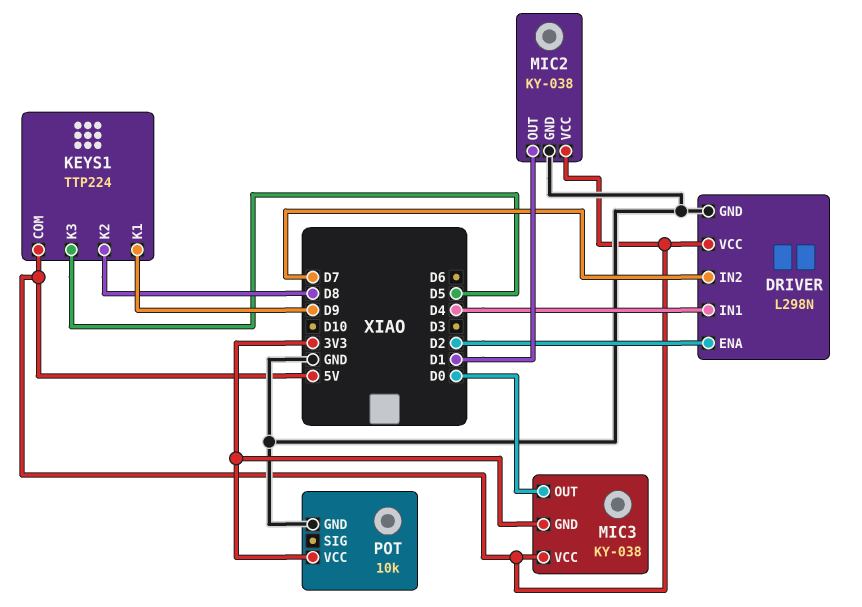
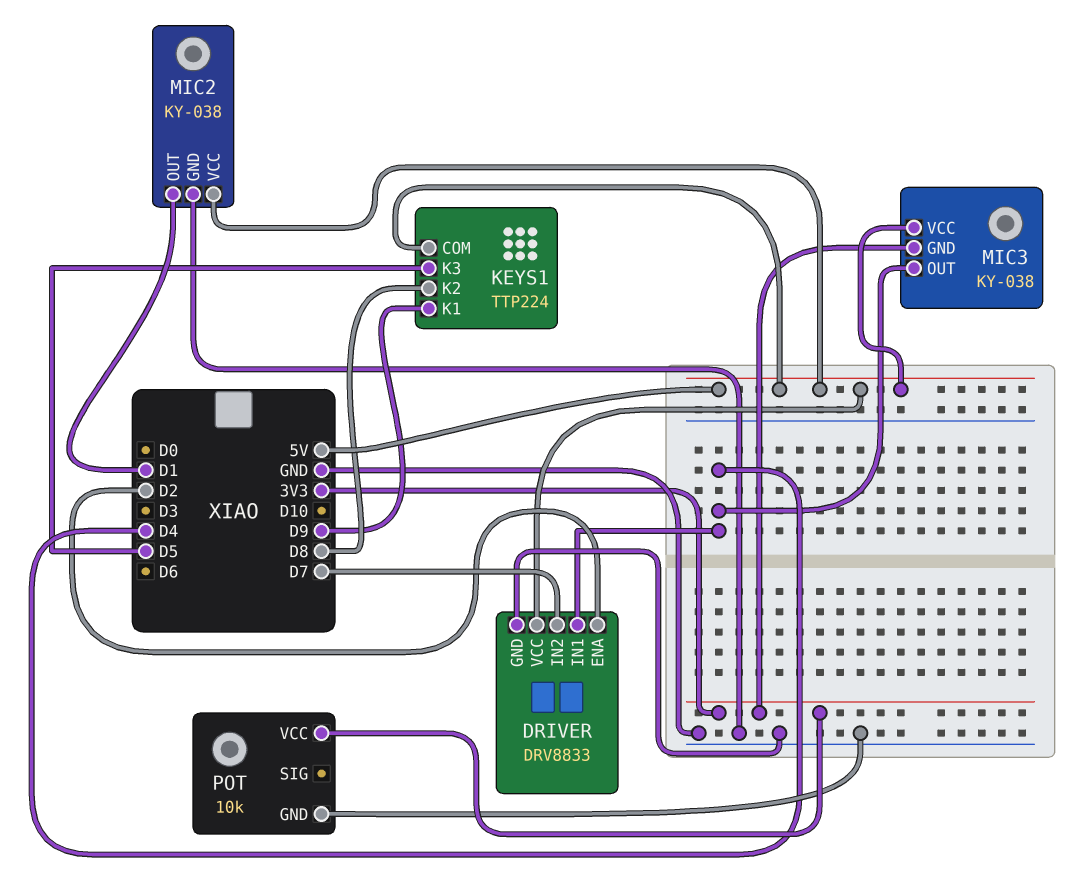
DRIVER: L298N -> DRV8833
MIC3 pin OUT: D0 -> D4

